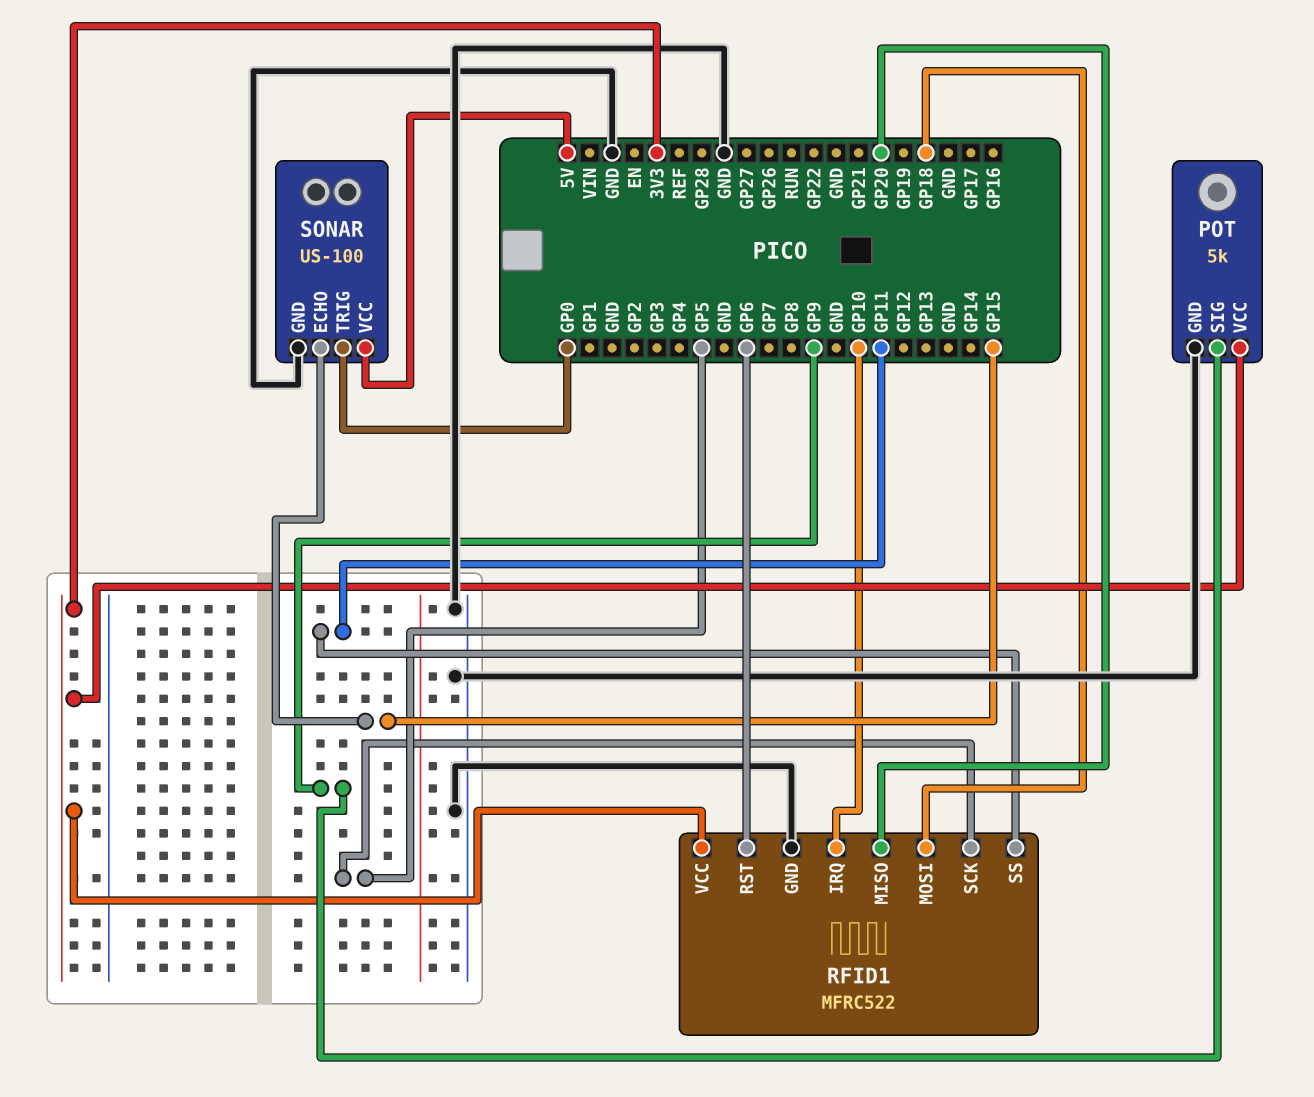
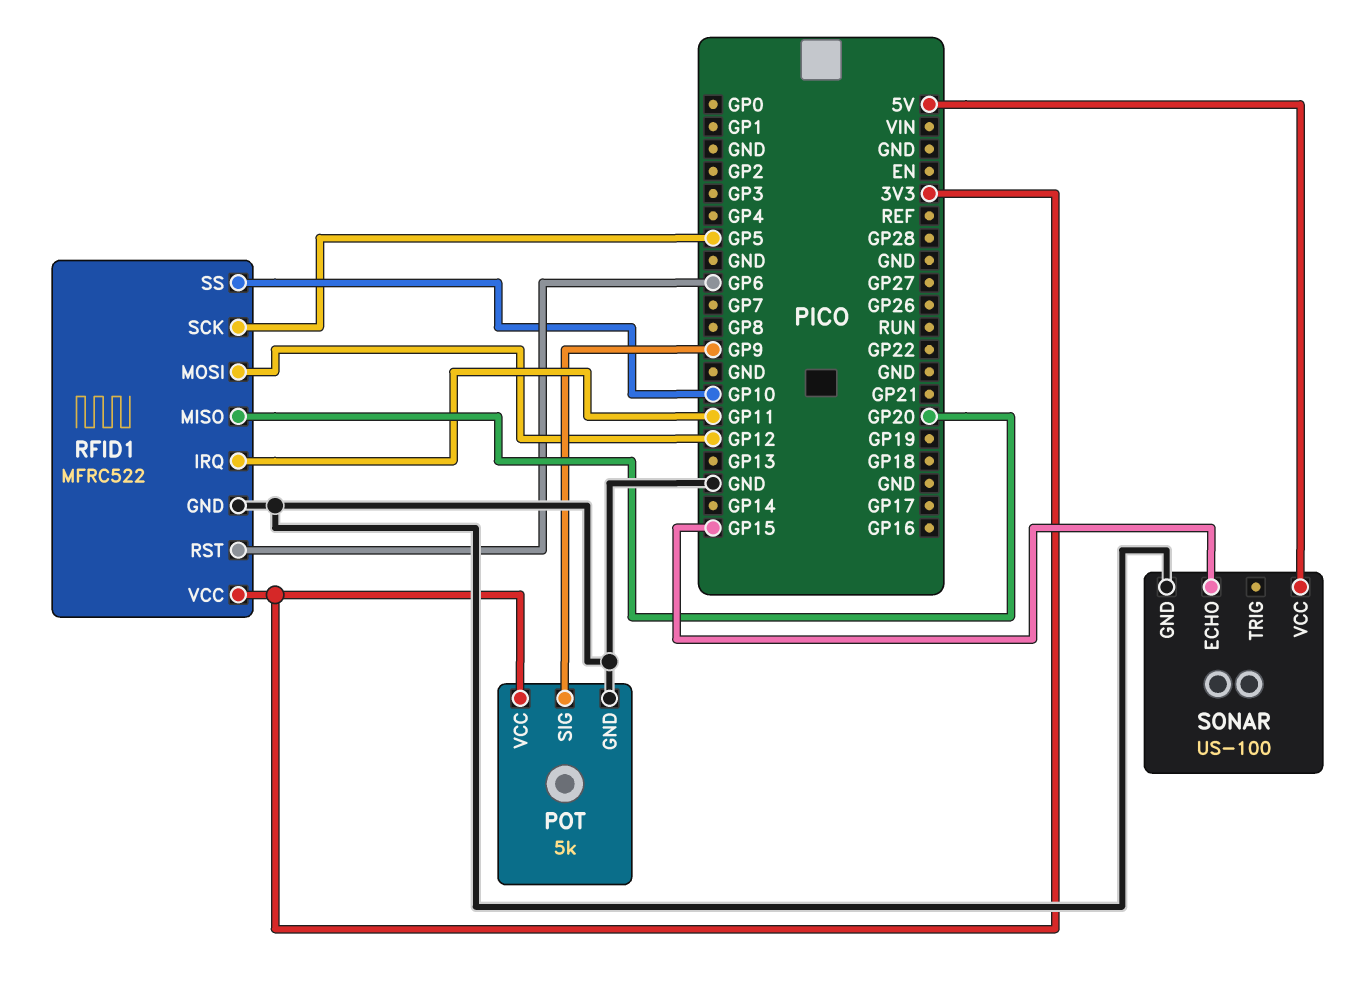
RFID1 pin IRQ: GP10 -> GP11
RFID1 pin MOSI: GP18 -> GP12
RFID1 pin SS: GP11 -> GP10
SONAR pin TRIG: GP0 -> none

